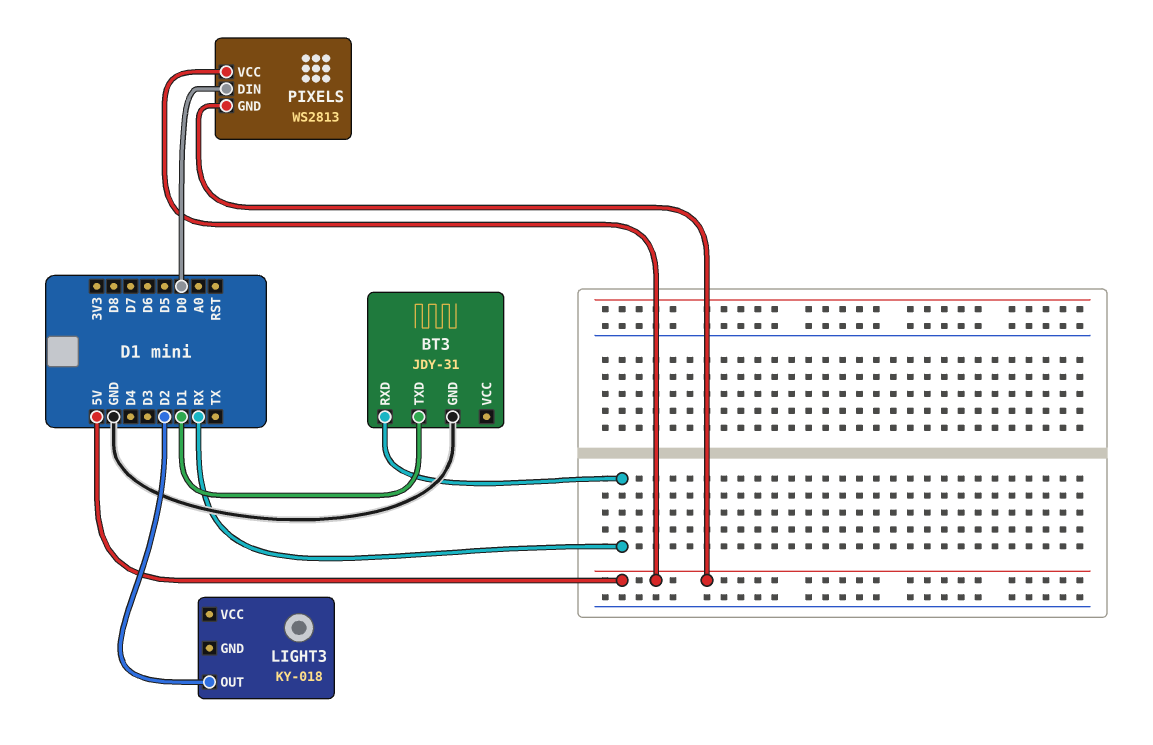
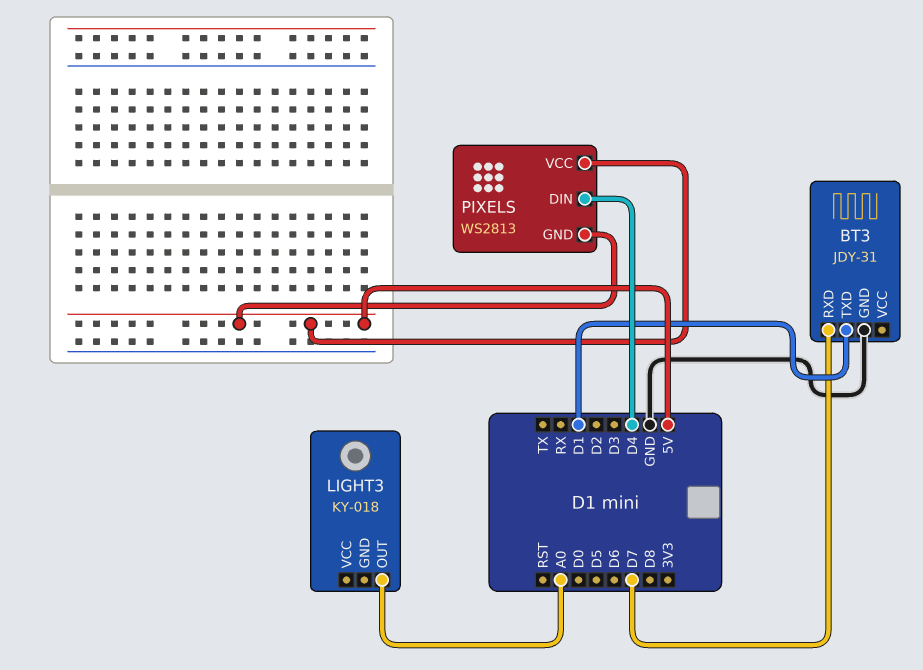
BT3 pin RXD: RX -> D7
LIGHT3 pin OUT: D2 -> A0
PIXELS pin DIN: D0 -> D4

